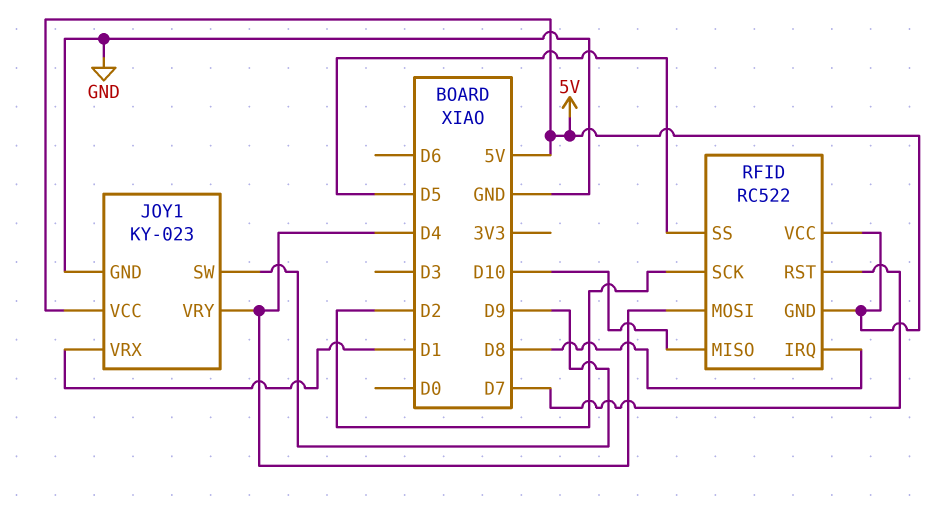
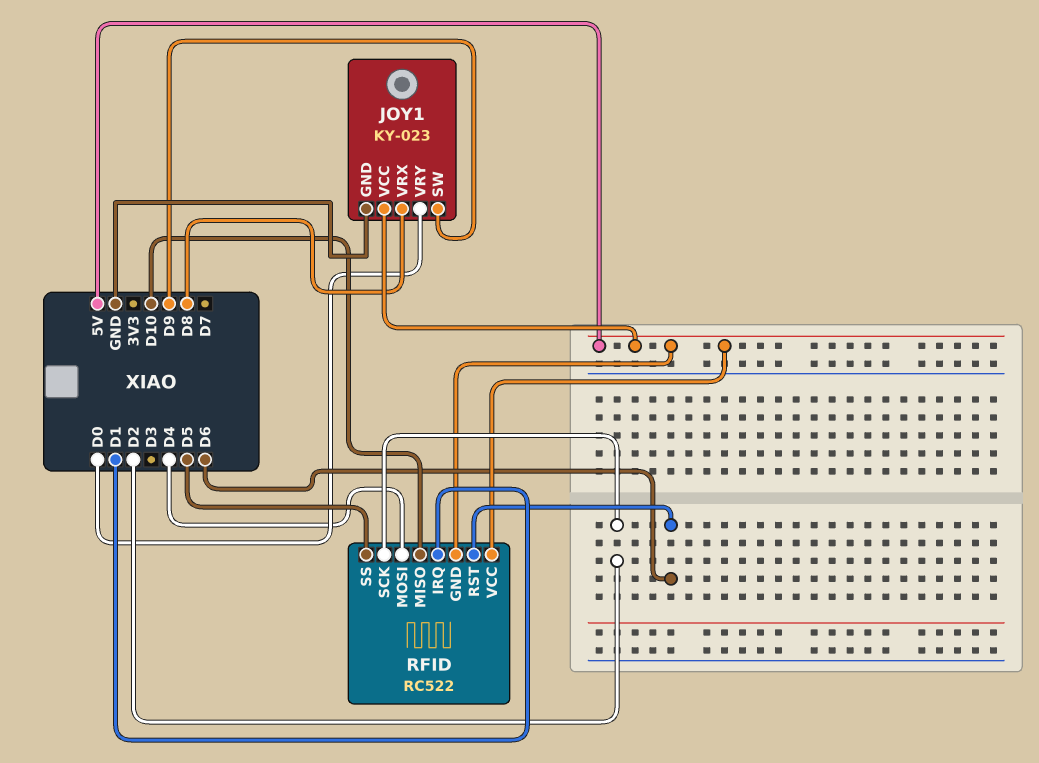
JOY1 pin VRX: D1 -> D8
JOY1 pin VRY: D4 -> D0
RFID pin IRQ: D8 -> D1
RFID pin RST: D7 -> D6

